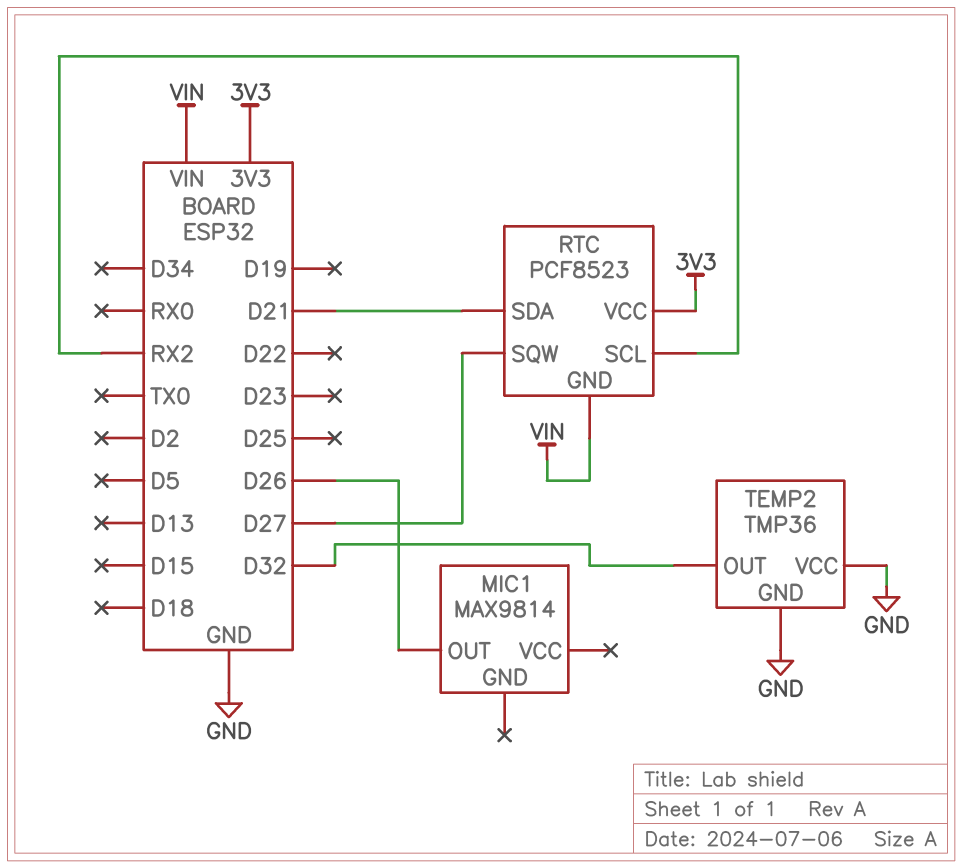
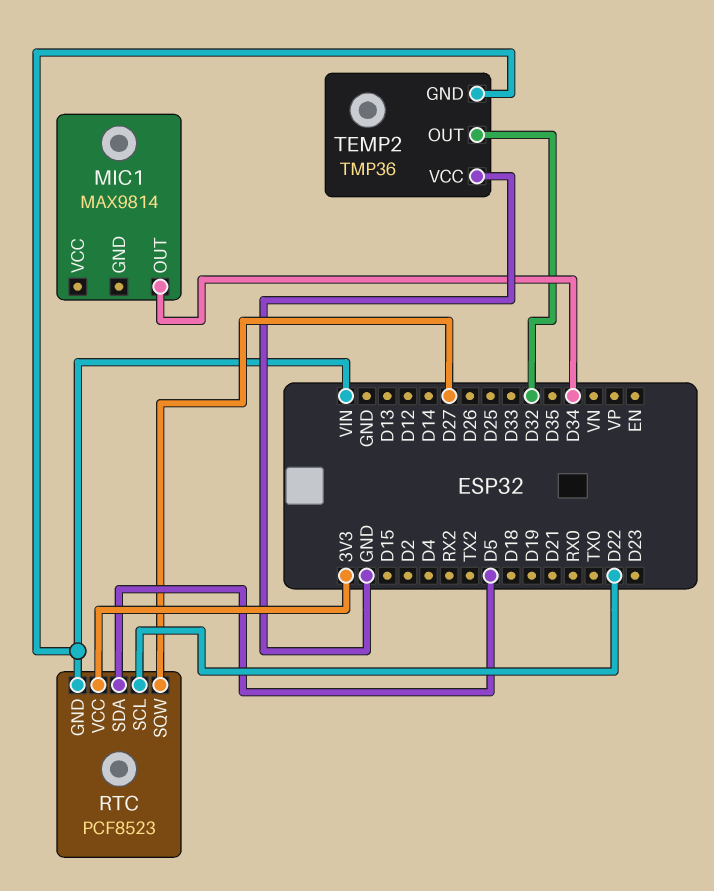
MIC1 pin OUT: D26 -> D34
RTC pin SCL: RX2 -> D22
RTC pin SDA: D21 -> D5
TEMP2 pin GND: GND -> VIN

